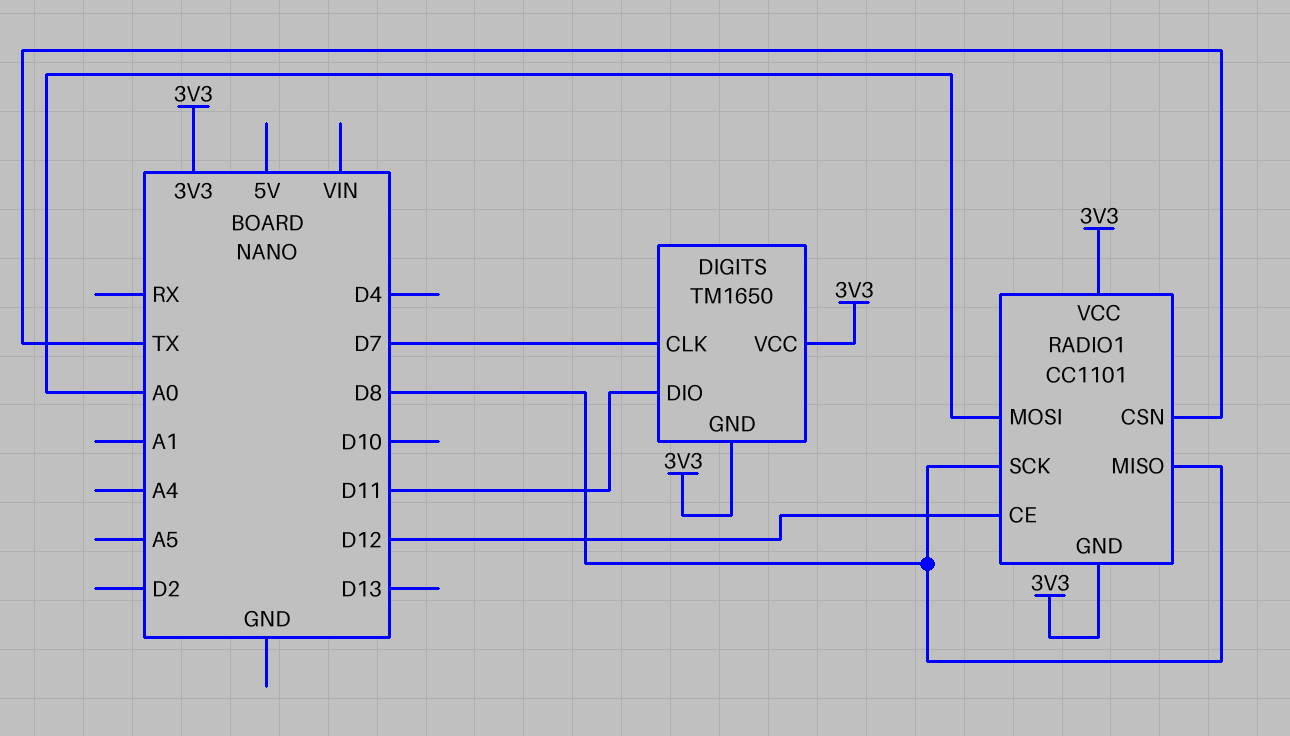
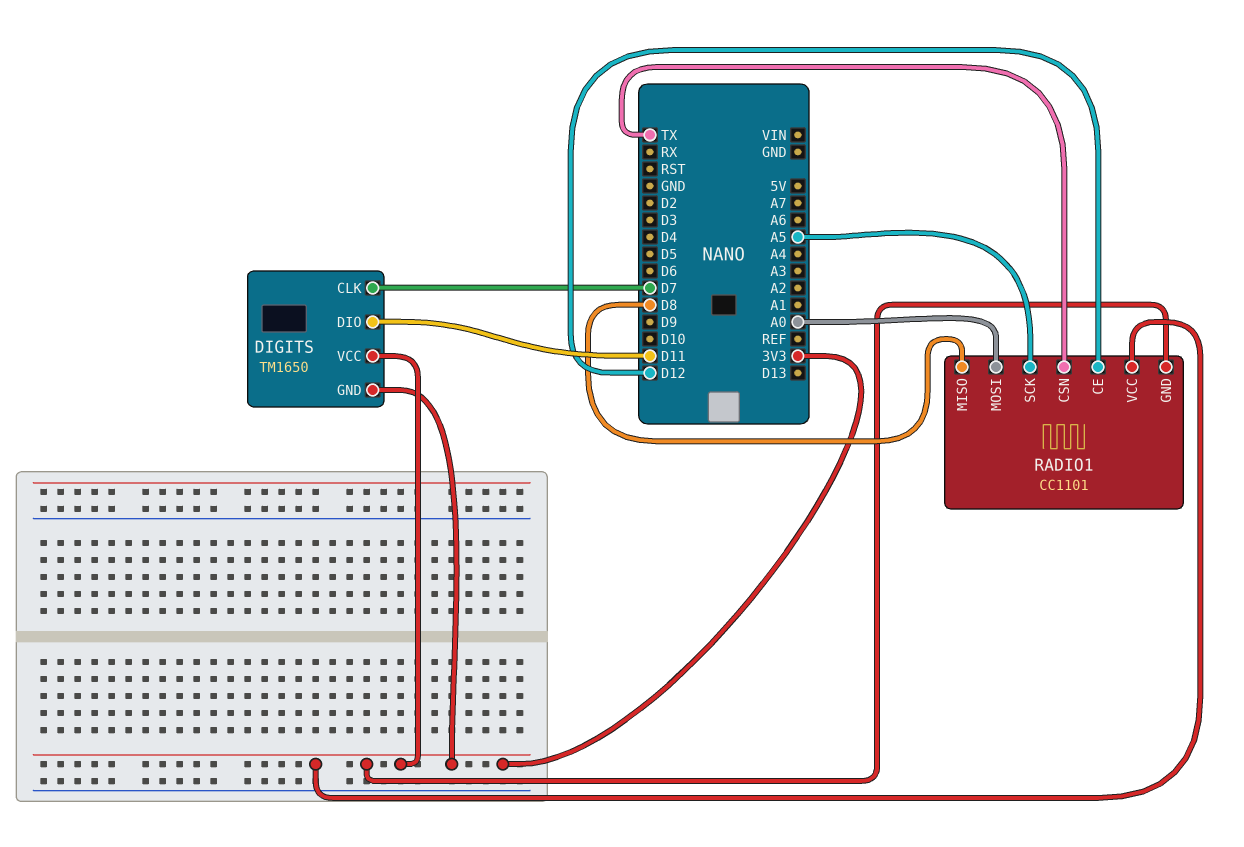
RADIO1 pin SCK: D8 -> A5

